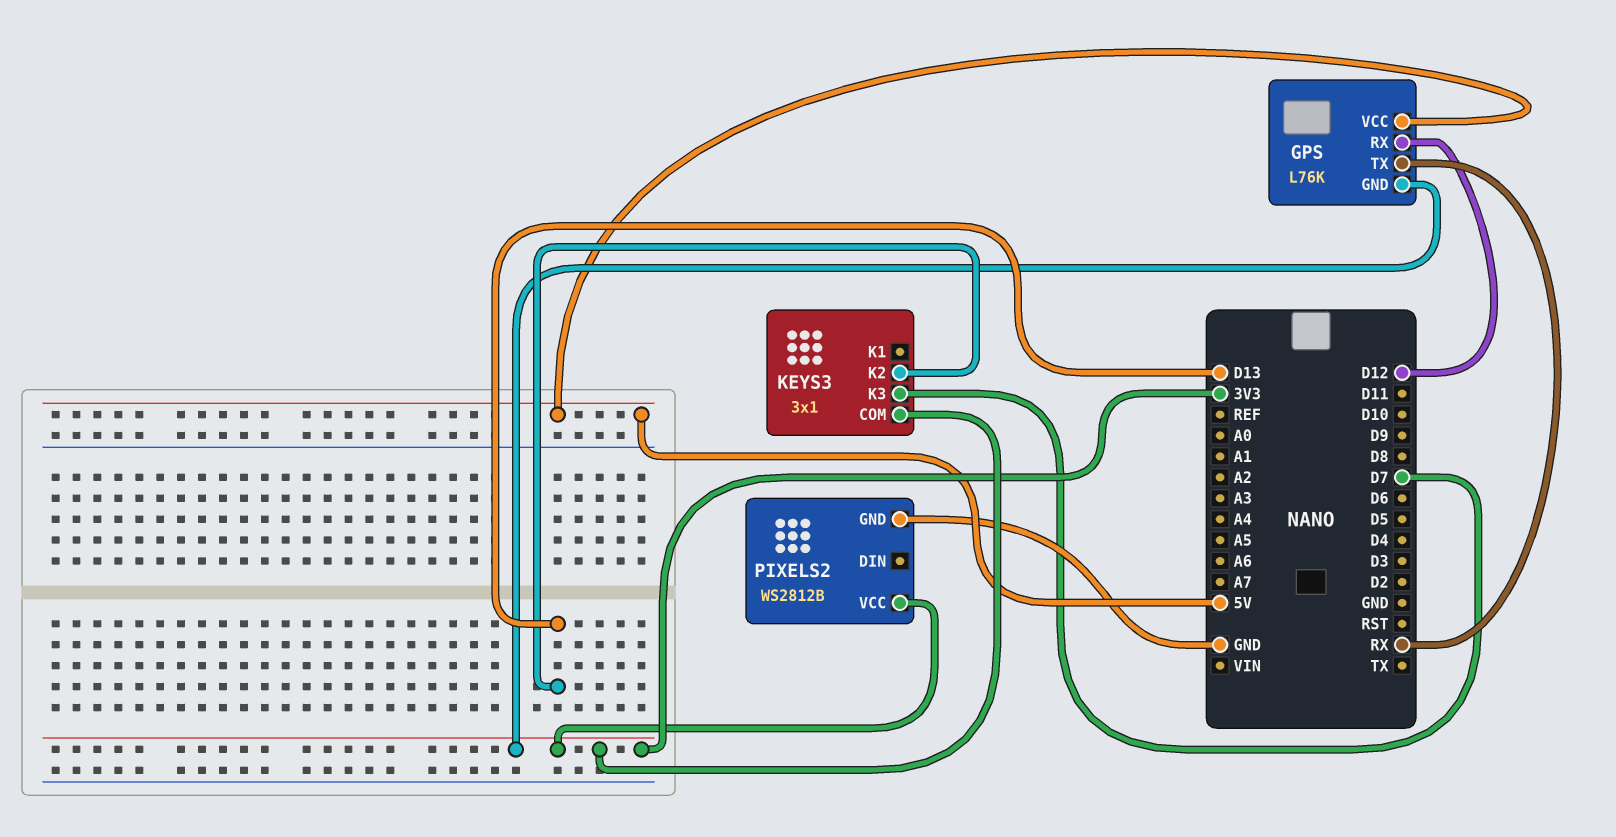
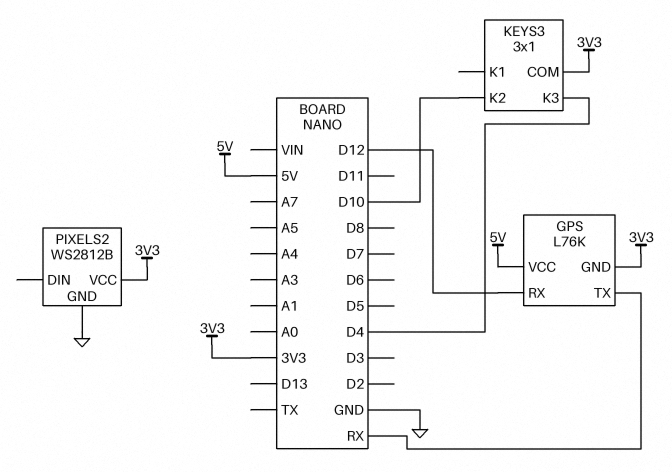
KEYS3 pin K2: D13 -> D10
KEYS3 pin K3: D7 -> D4

